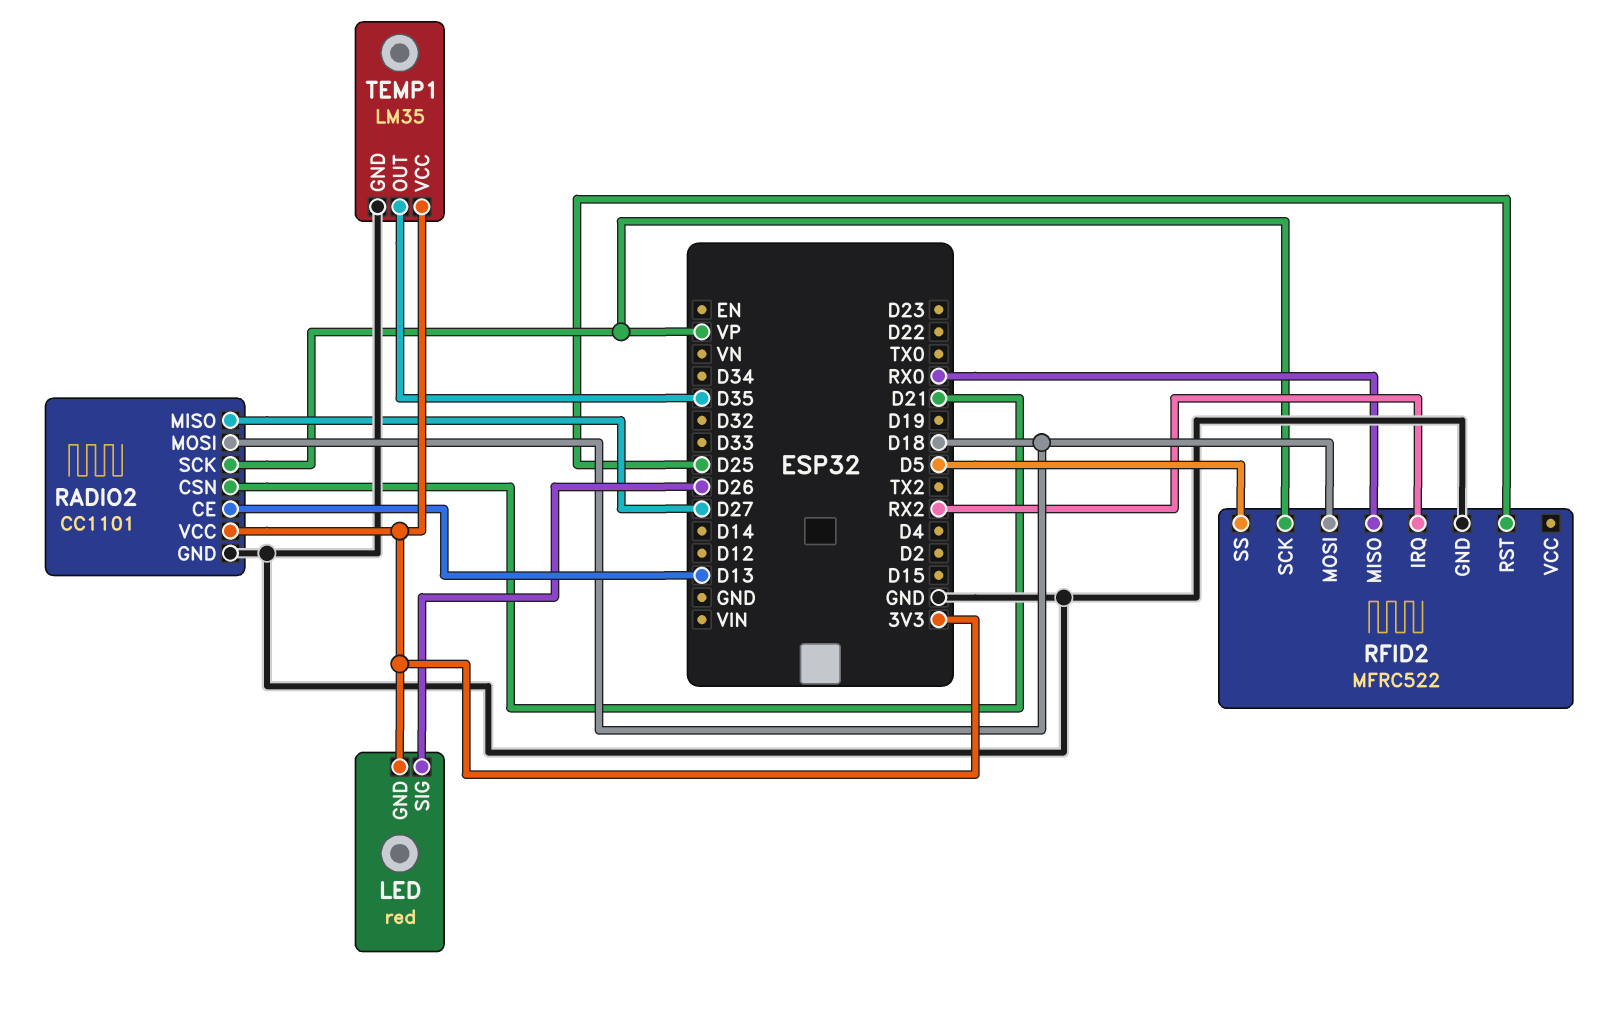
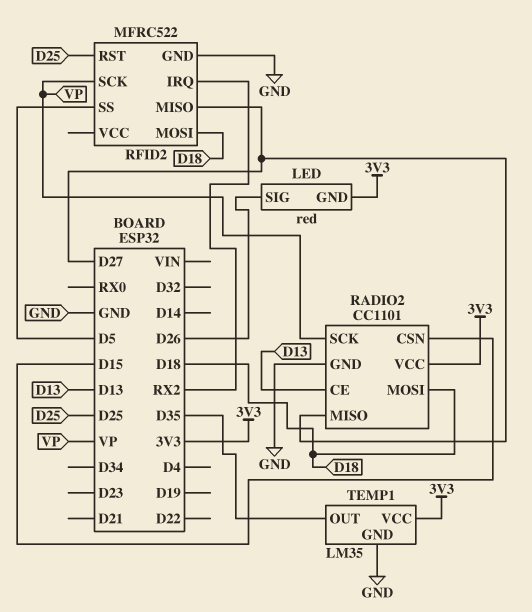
RADIO2 pin CSN: D21 -> D15
RFID2 pin MISO: RX0 -> D27

